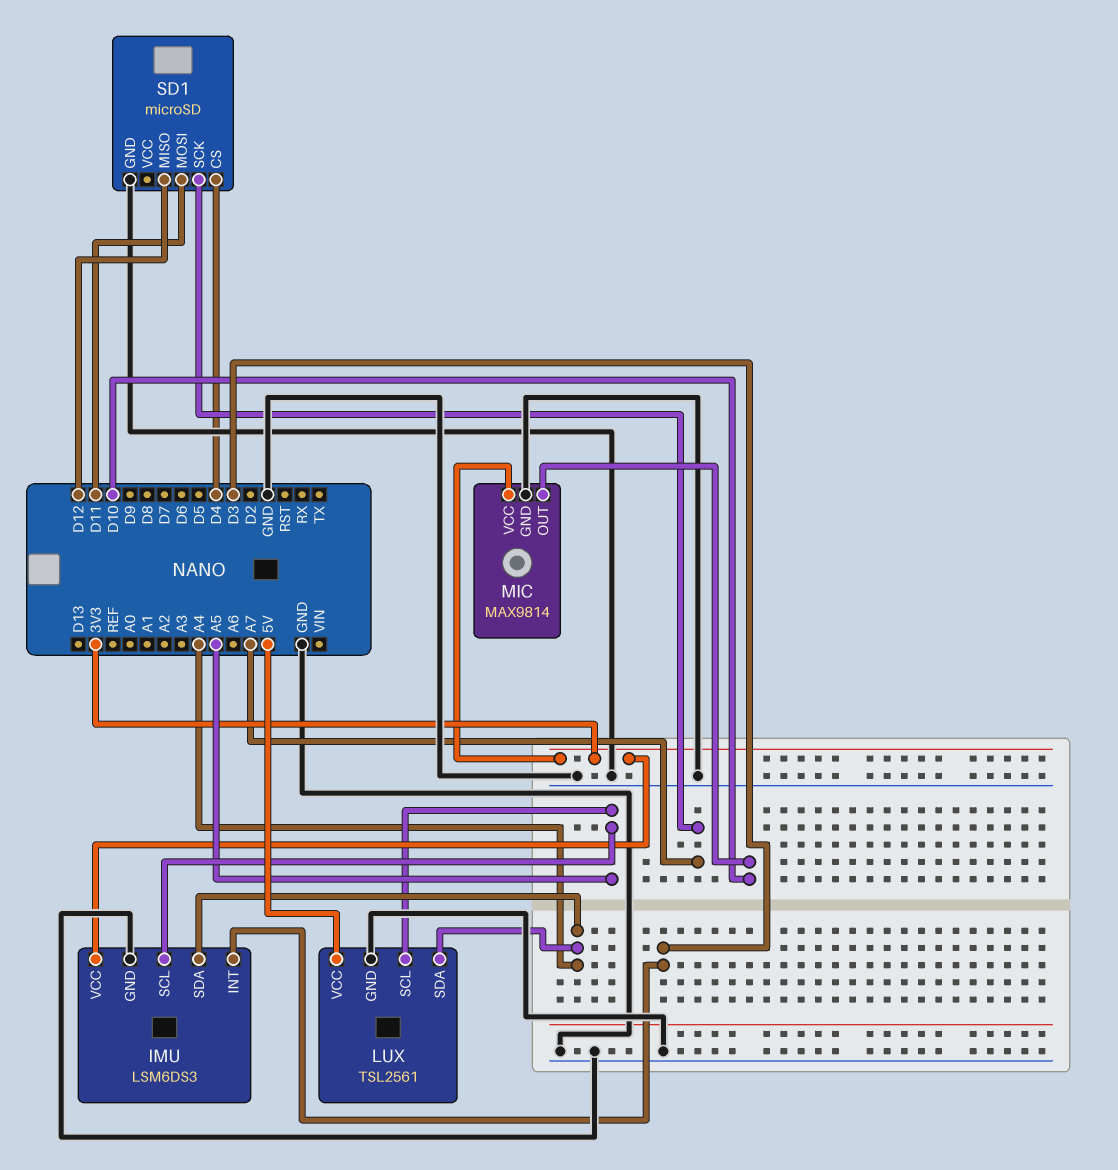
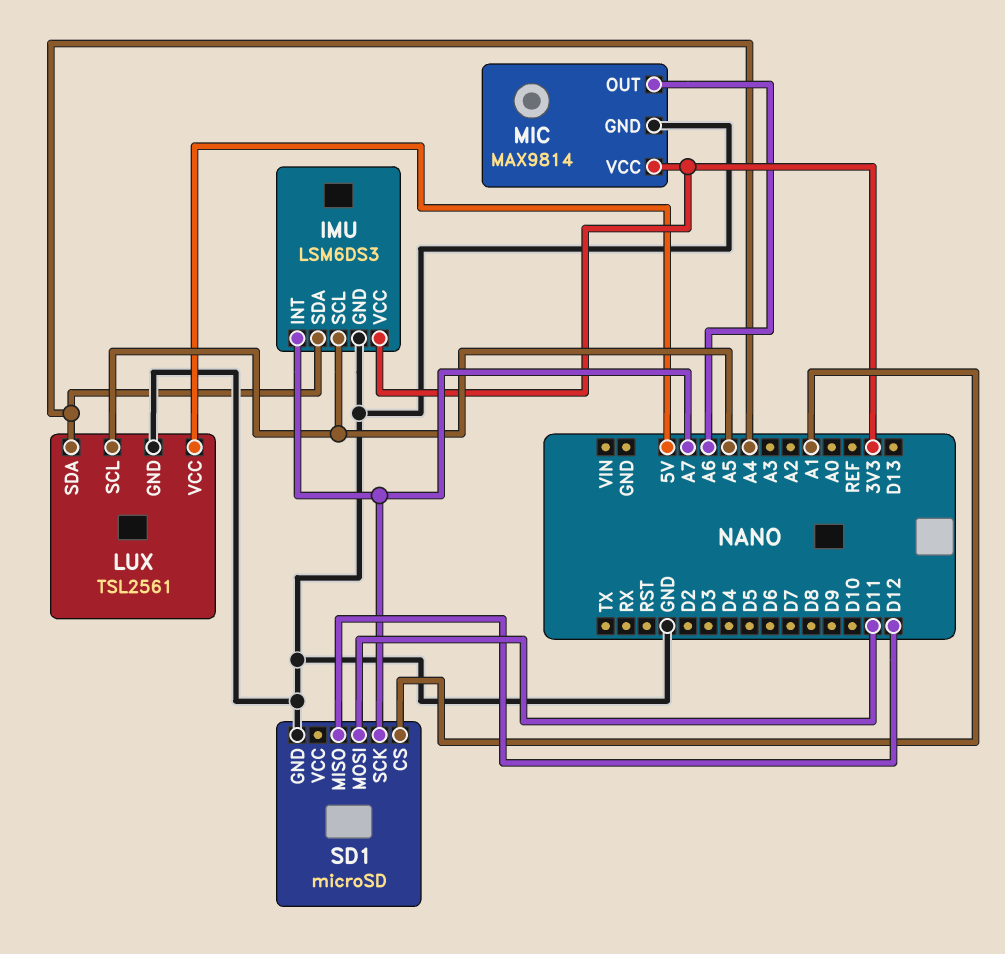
IMU pin INT: D3 -> A7
MIC pin OUT: D10 -> A6
SD1 pin CS: D4 -> A1

